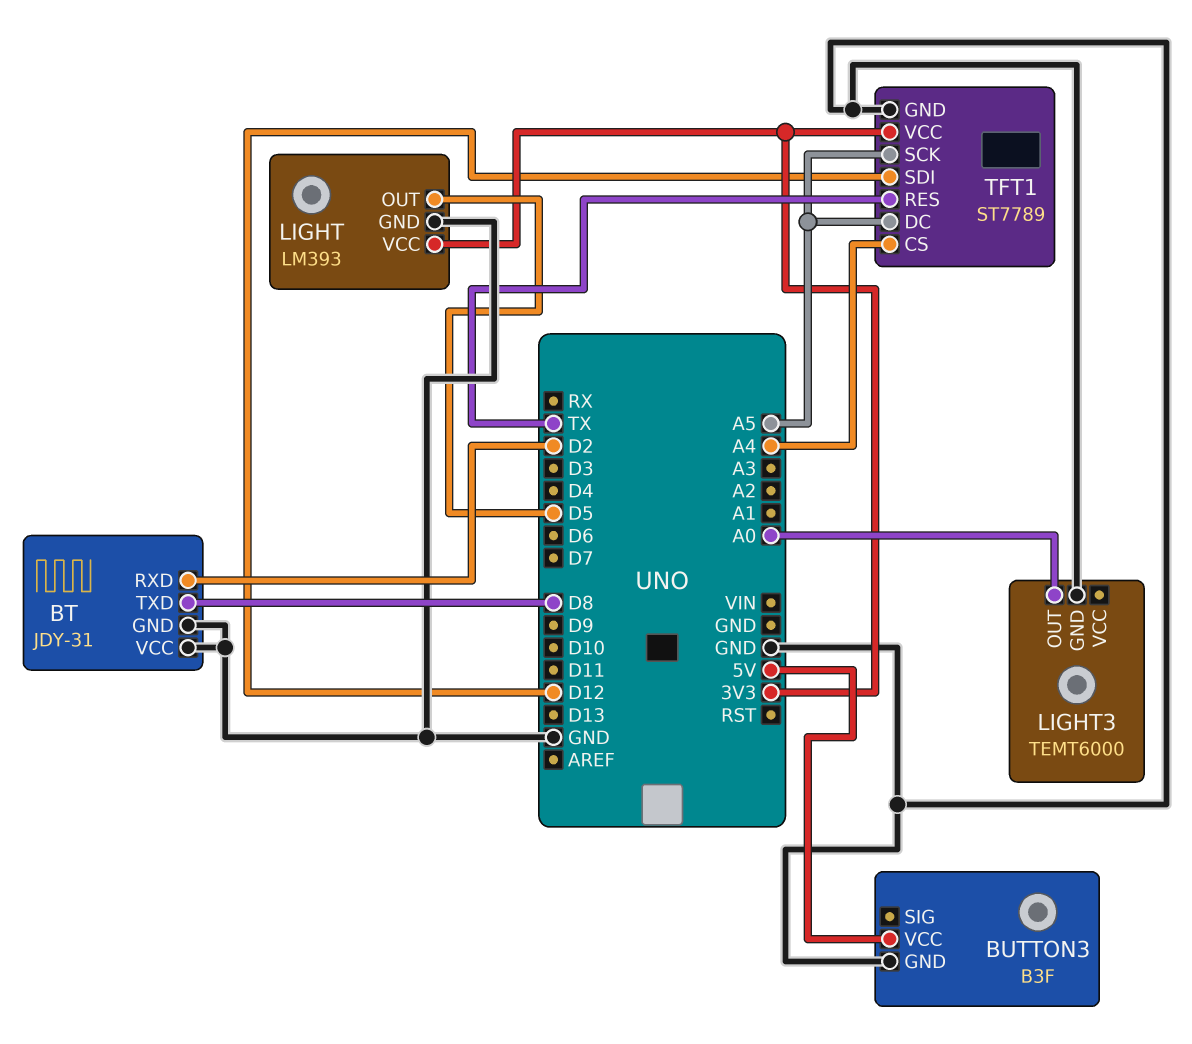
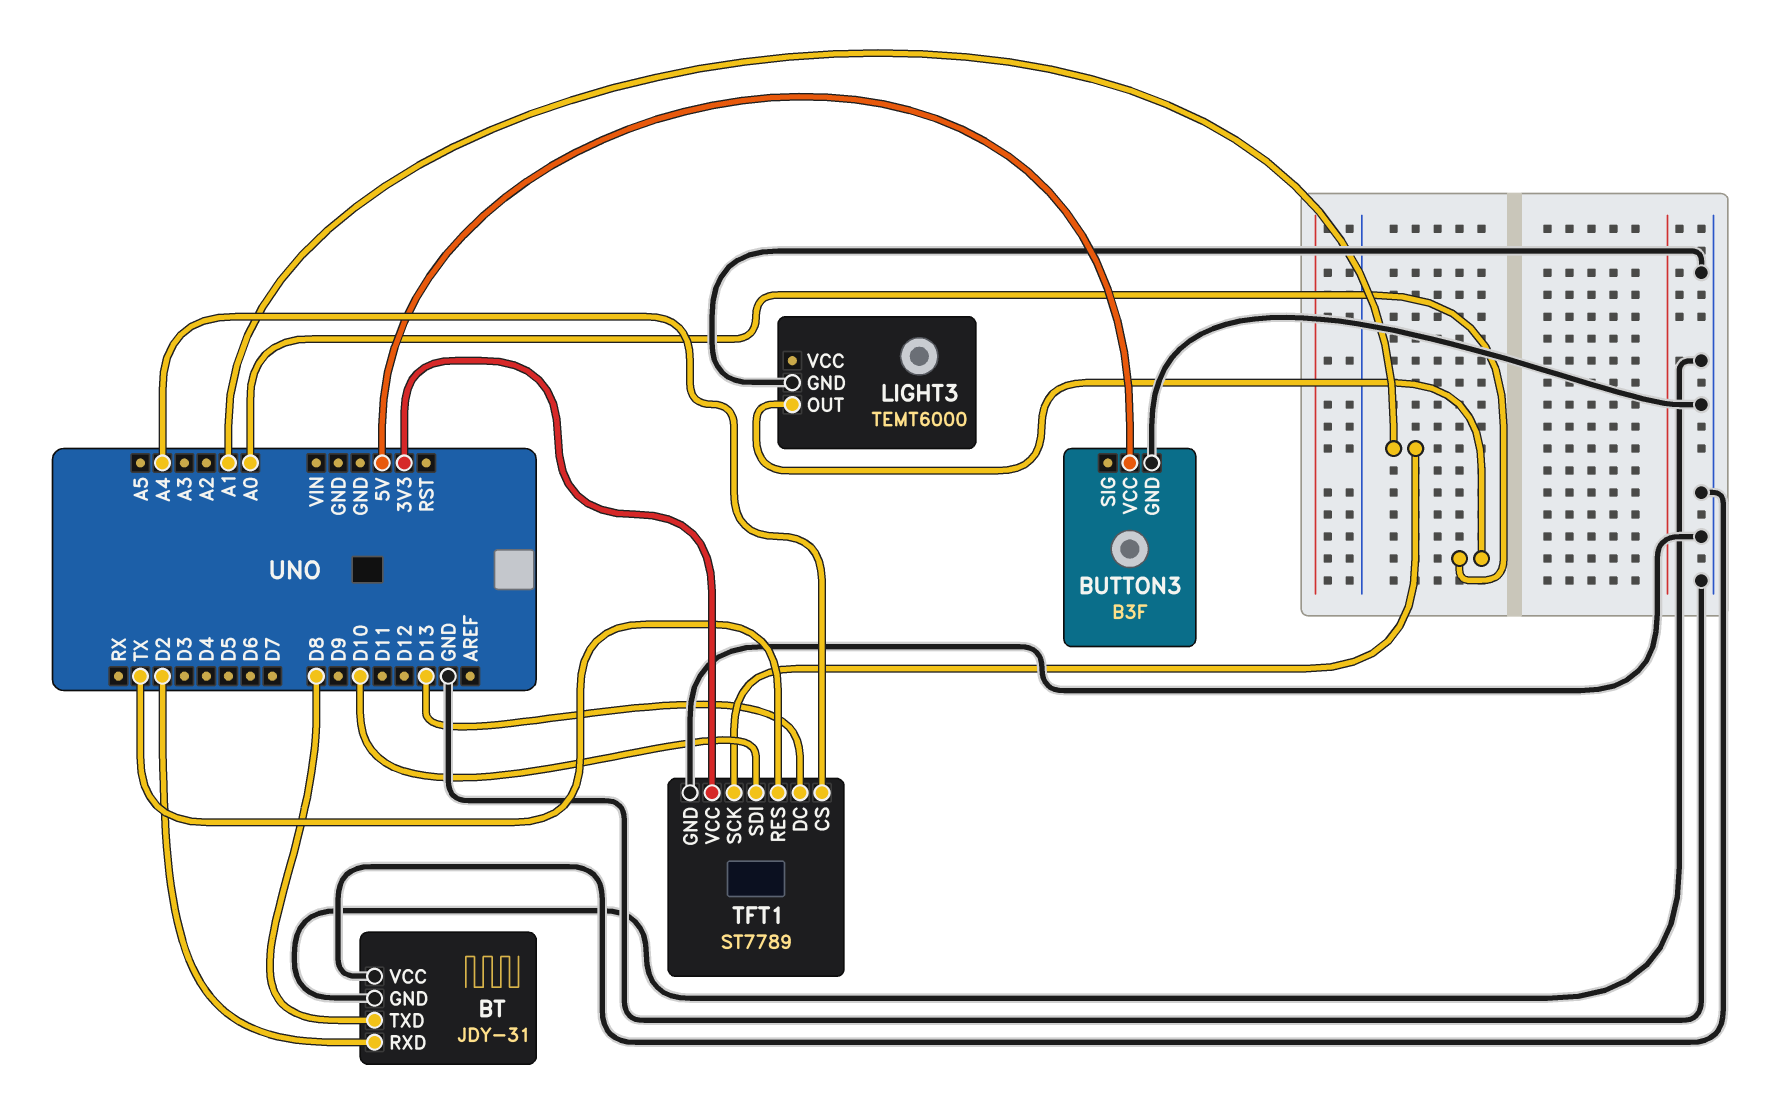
LIGHT: LM393 -> none
LIGHT pin GND: GND -> none
LIGHT pin OUT: D5 -> none
LIGHT pin VCC: 3V3 -> none
TFT1 pin DC: A5 -> D13
TFT1 pin SCK: A5 -> A1
TFT1 pin SDI: D12 -> D10

